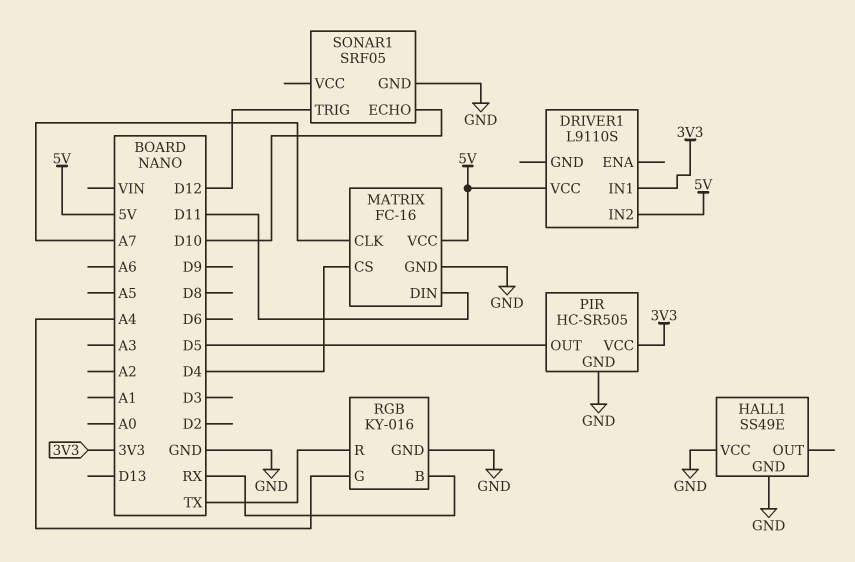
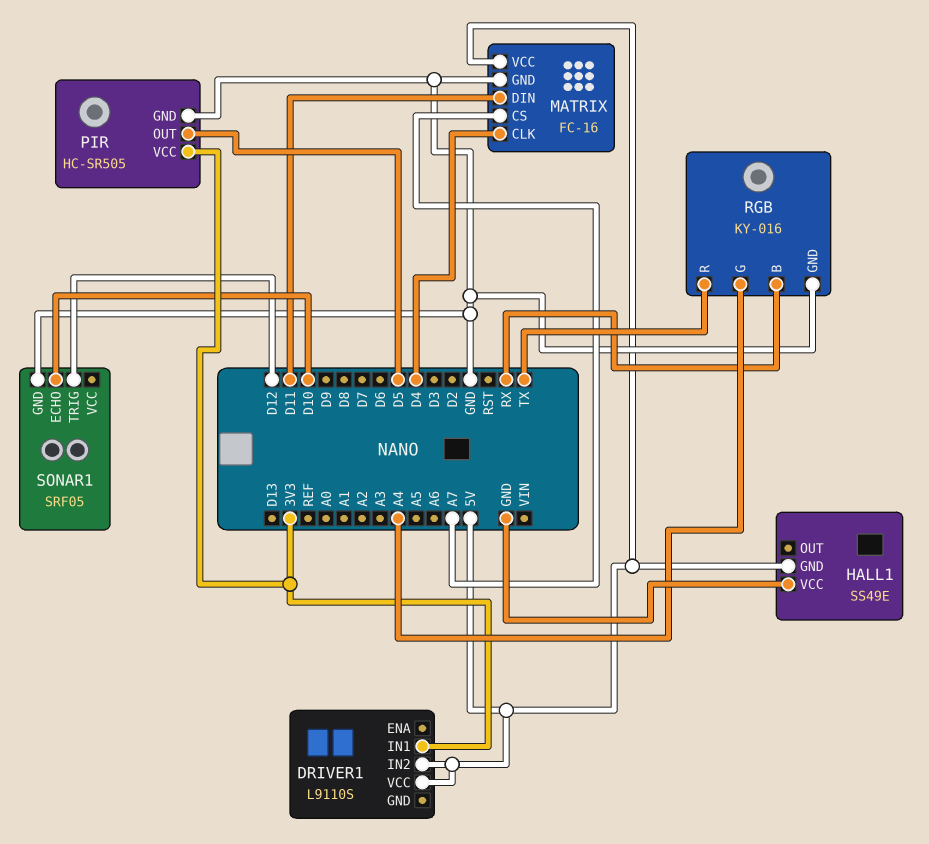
HALL1 pin GND: GND -> 5V
MATRIX pin CLK: A7 -> D4
MATRIX pin CS: D4 -> A7

